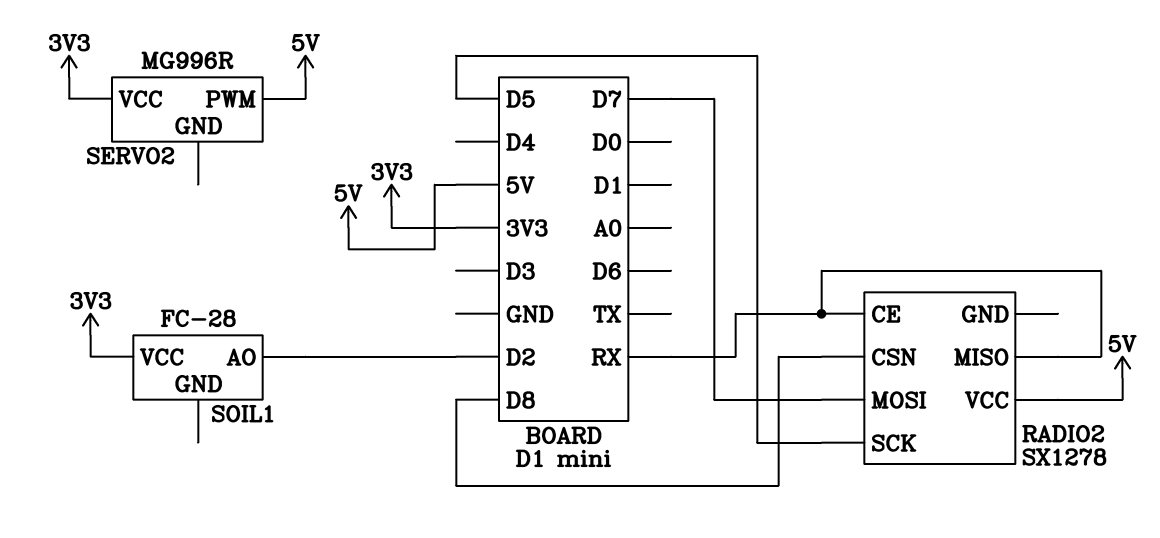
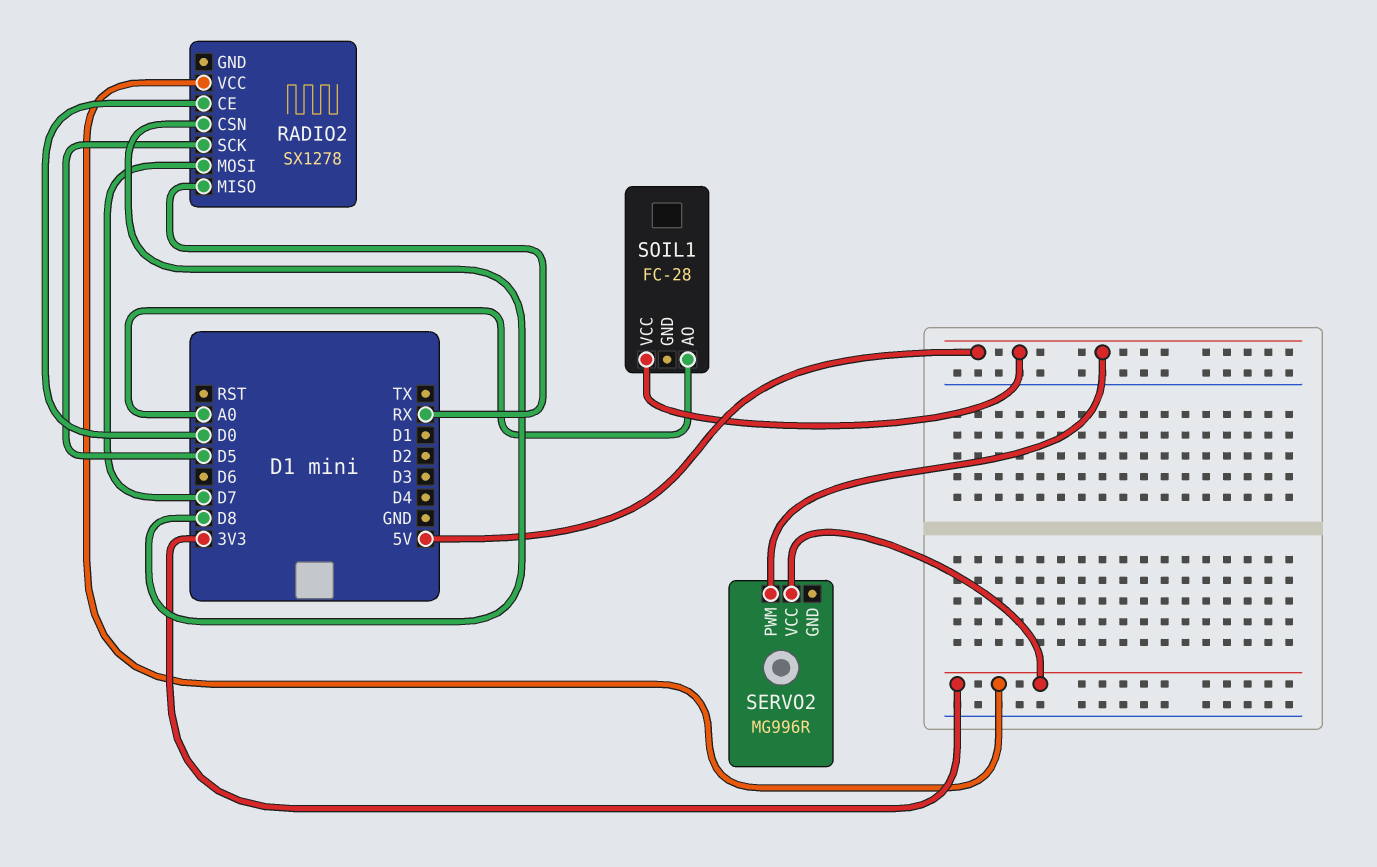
RADIO2 pin CE: RX -> D0
RADIO2 pin VCC: 5V -> 3V3
SOIL1 pin AO: D2 -> A0
SOIL1 pin VCC: 3V3 -> 5V

